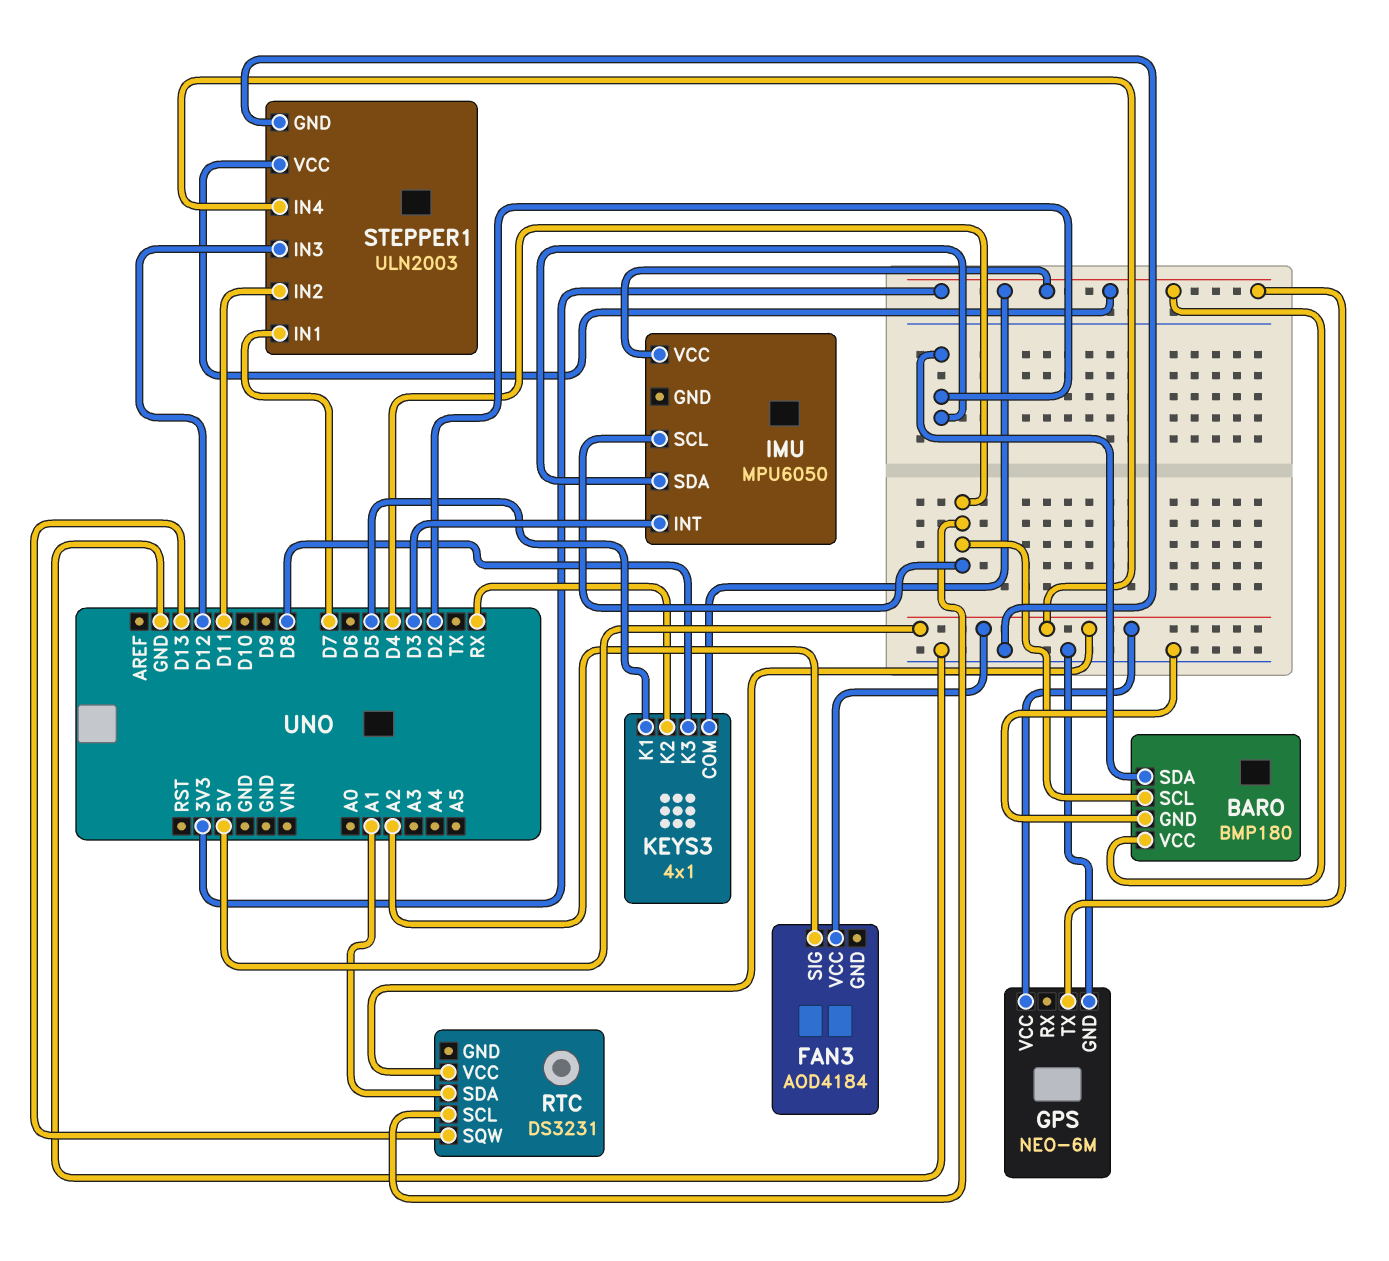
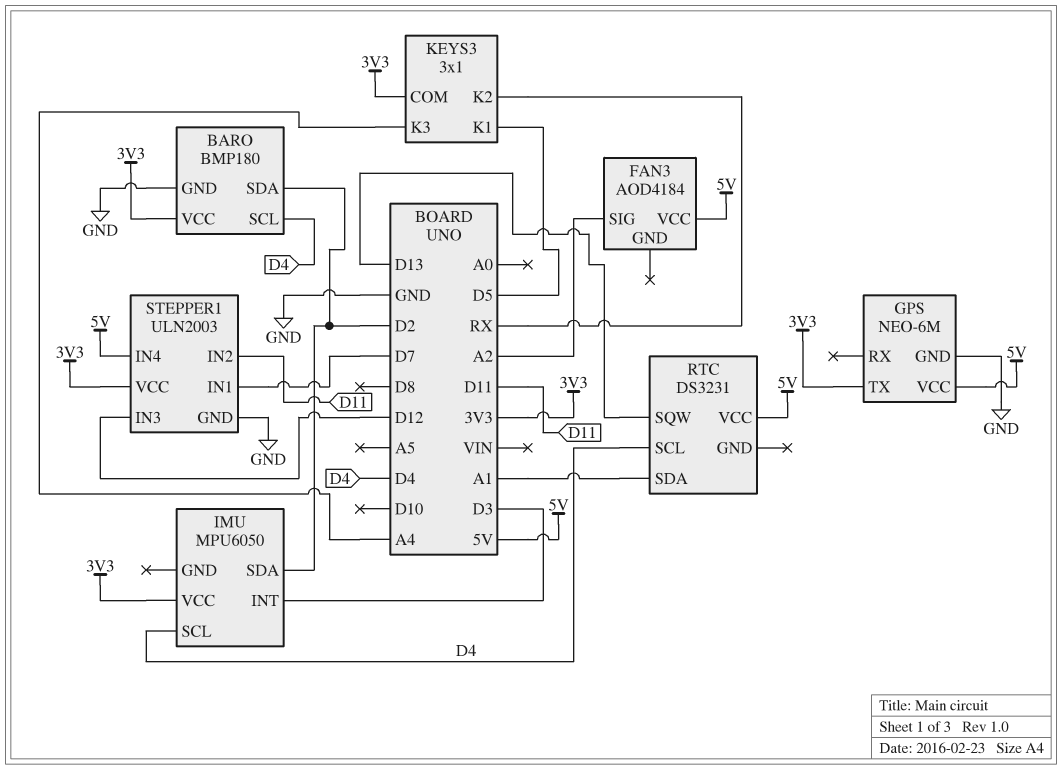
KEYS3: 4x1 -> 3x1
KEYS3 pin K3: D8 -> A4

